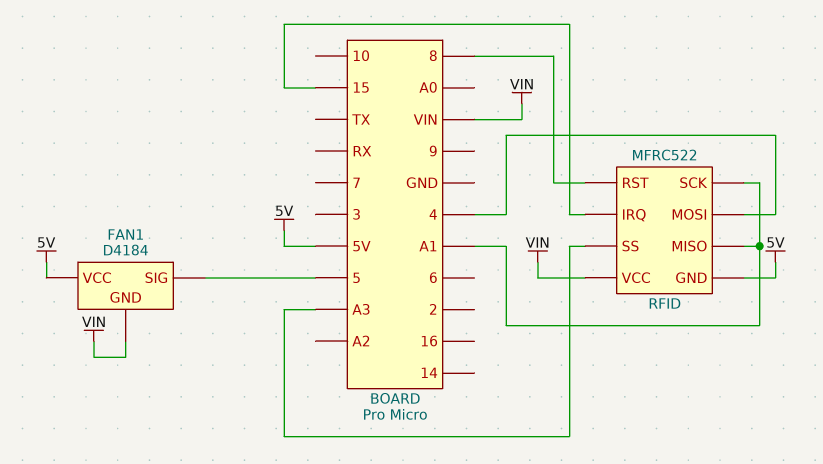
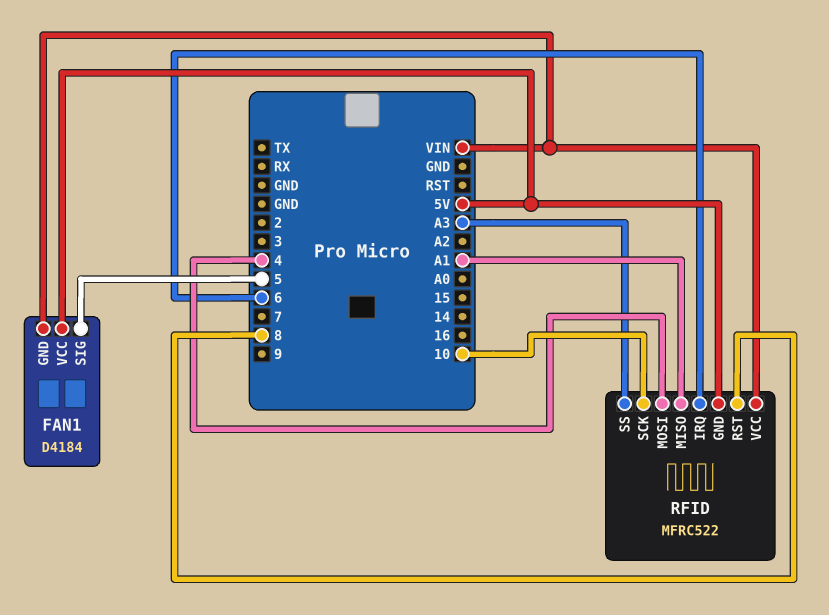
RFID pin IRQ: 15 -> 6
RFID pin SCK: A1 -> 10

